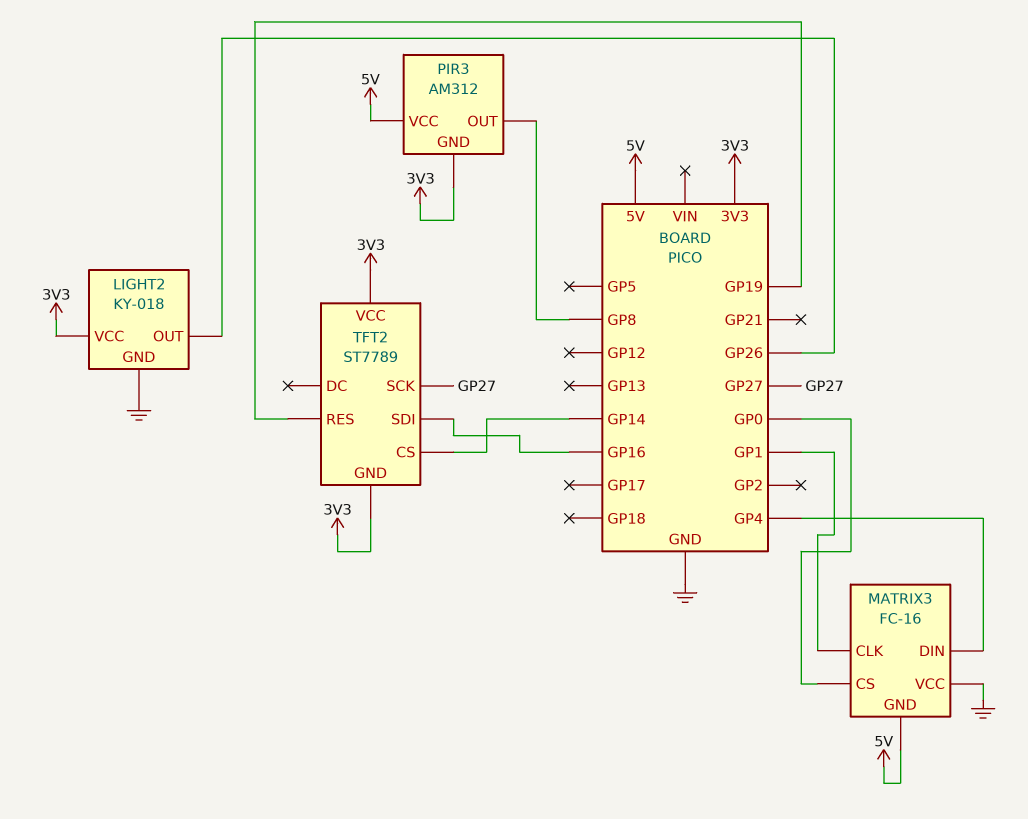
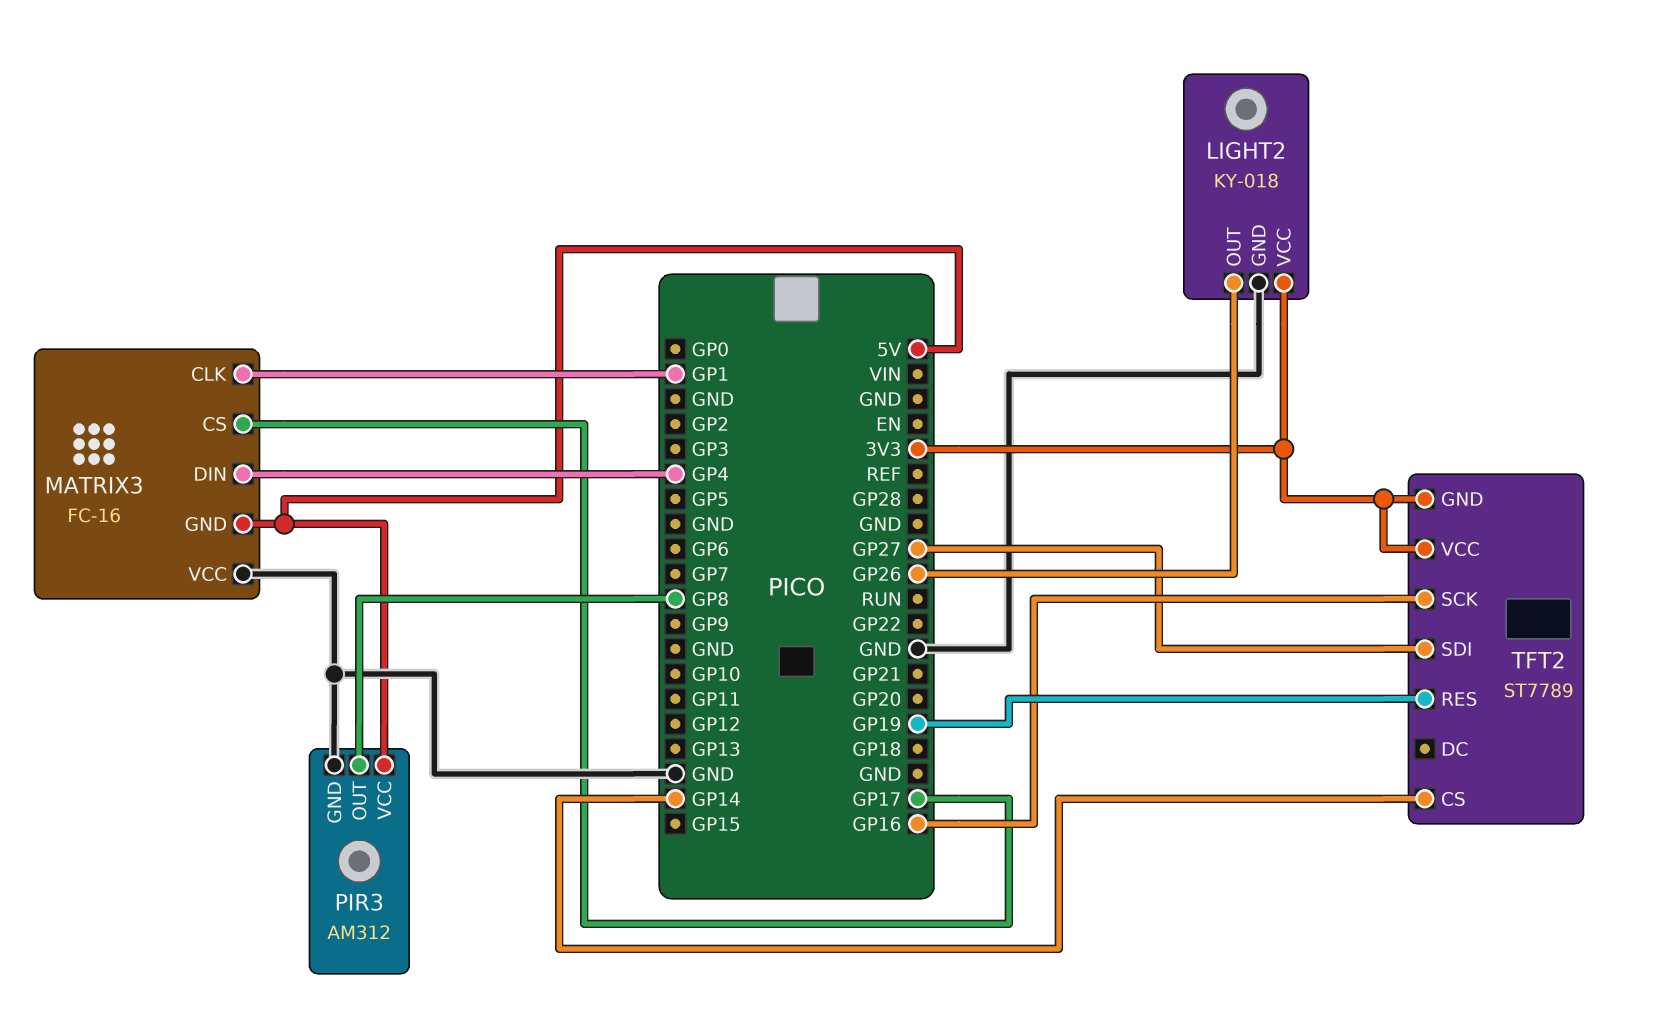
MATRIX3 pin CS: GP0 -> GP17
PIR3 pin GND: 3V3 -> GND
TFT2 pin SCK: GP27 -> GP16
TFT2 pin SDI: GP16 -> GP27

